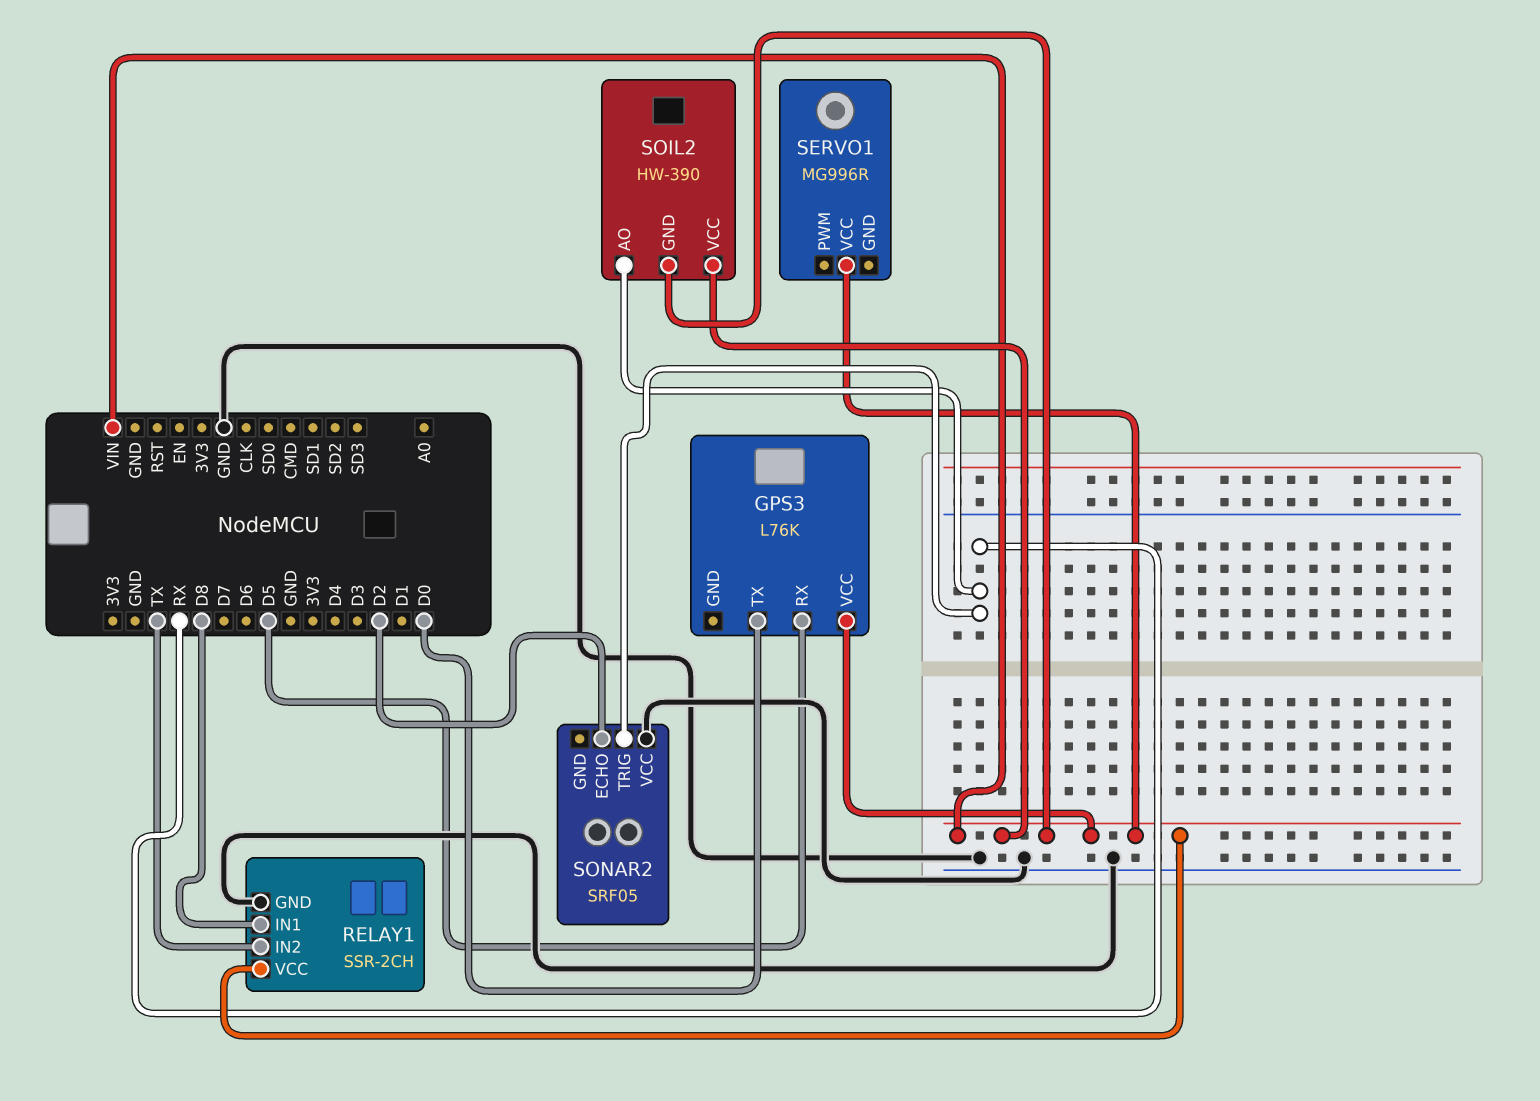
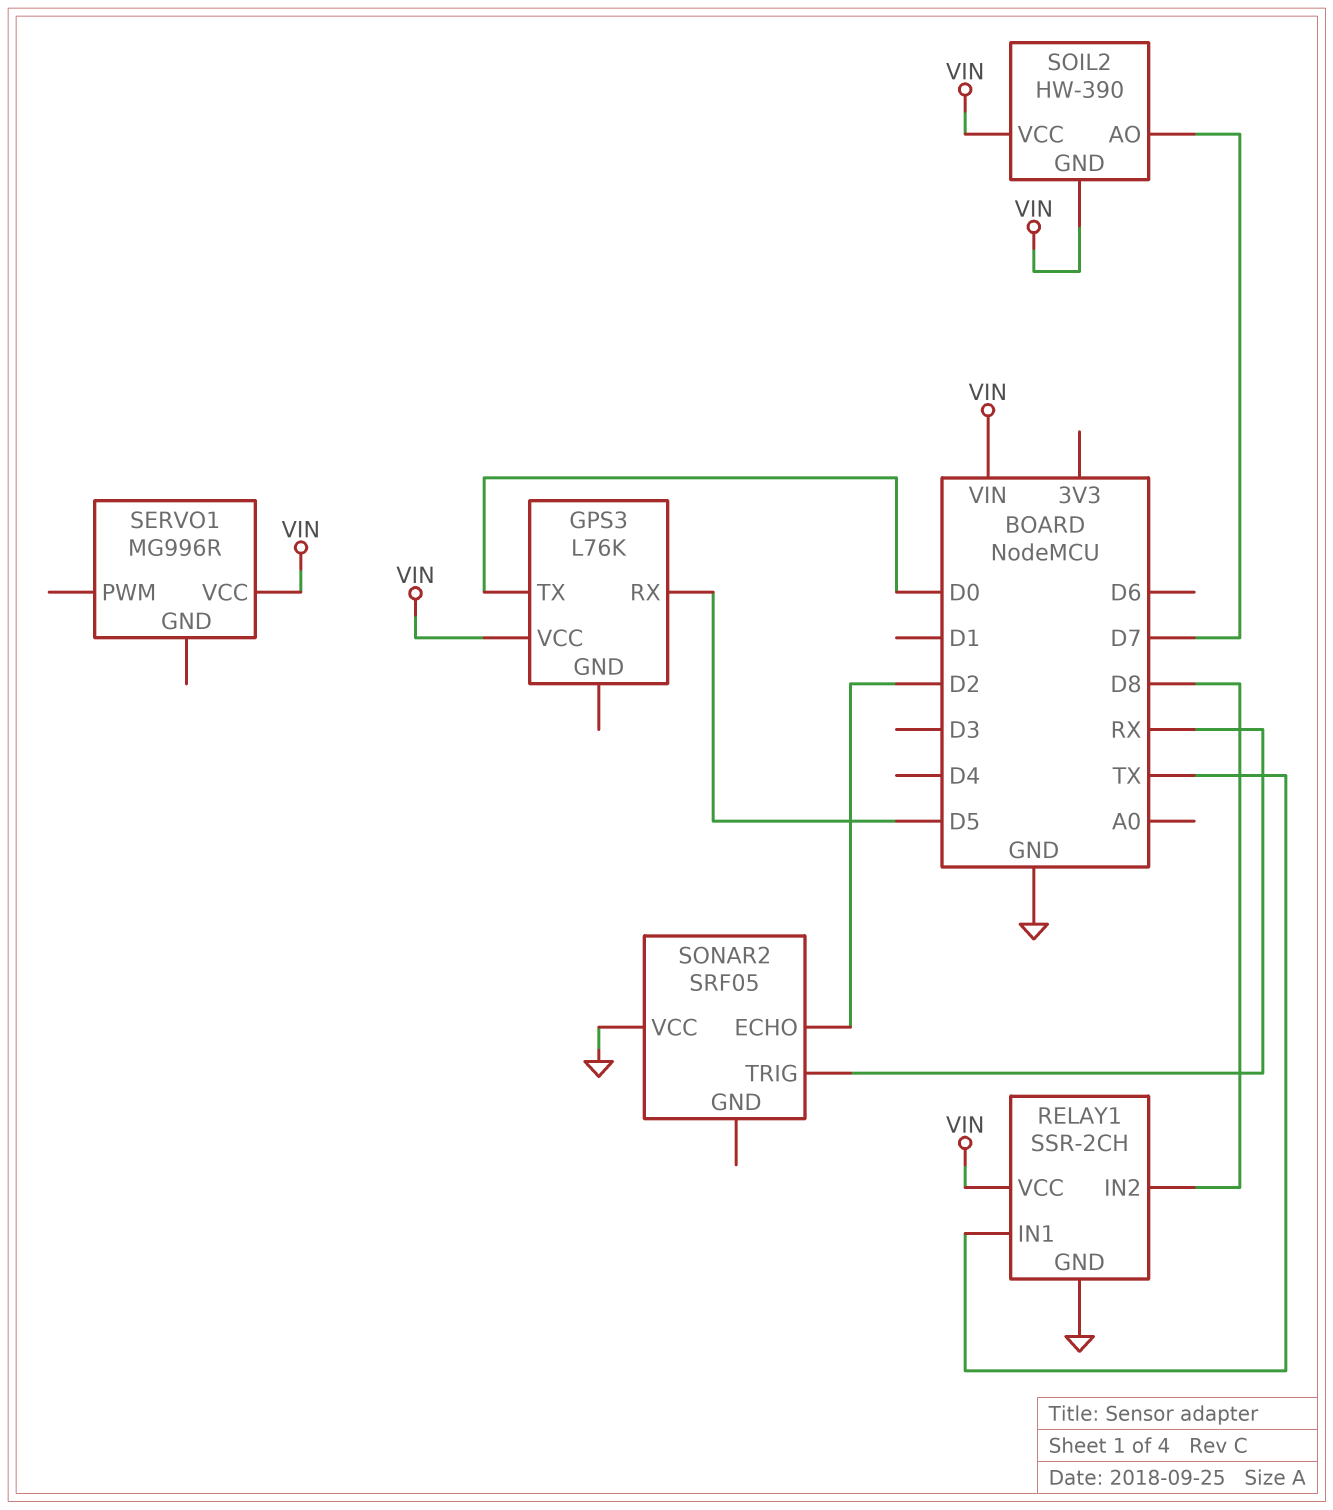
RELAY1 pin IN1: D8 -> TX
RELAY1 pin IN2: TX -> D8
SOIL2 pin AO: RX -> D7

